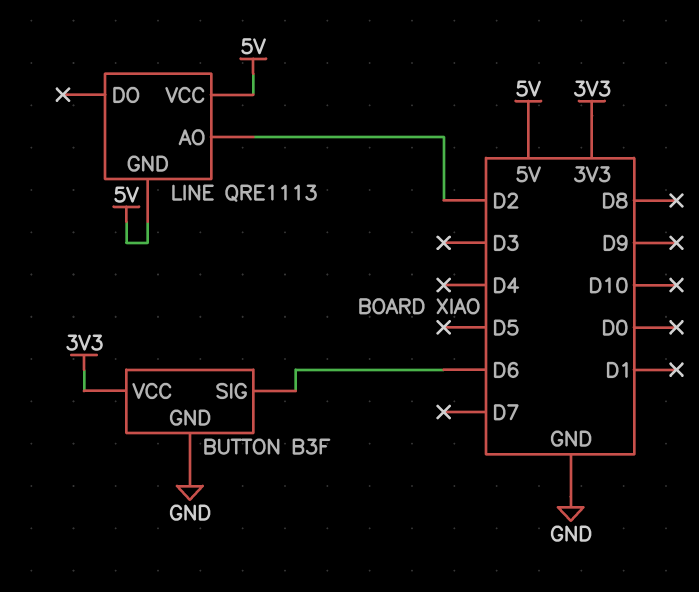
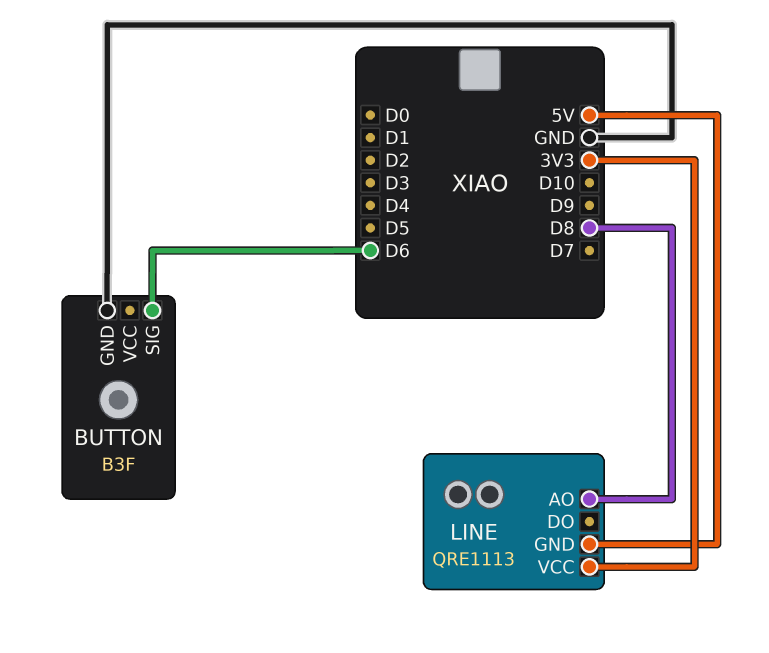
BUTTON pin VCC: 3V3 -> none
LINE pin AO: D2 -> D8
LINE pin VCC: 5V -> 3V3

